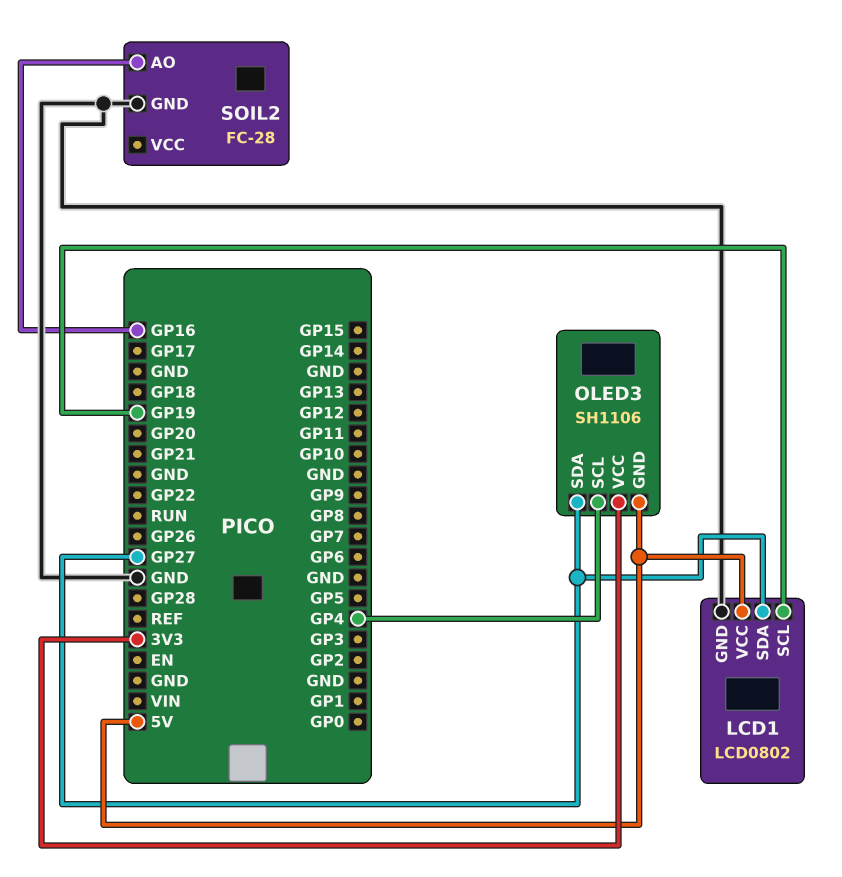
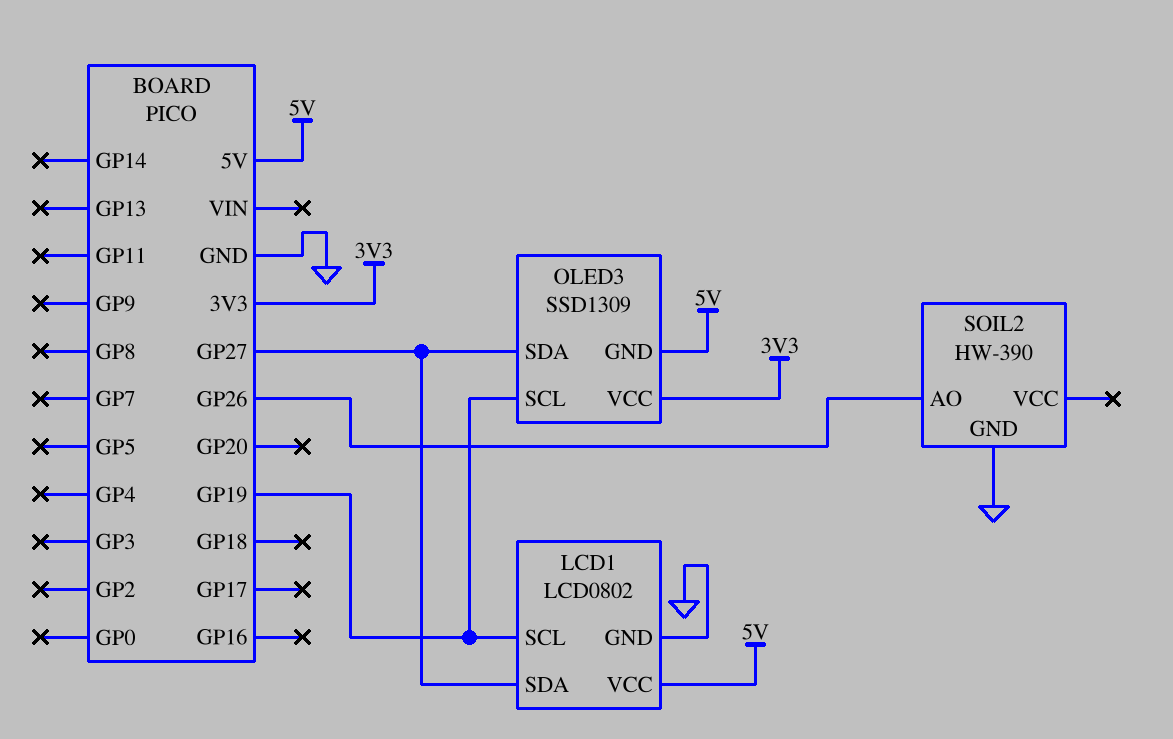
OLED3: SH1106 -> SSD1309
OLED3 pin SCL: GP4 -> GP19
SOIL2: FC-28 -> HW-390
SOIL2 pin AO: GP16 -> GP26

